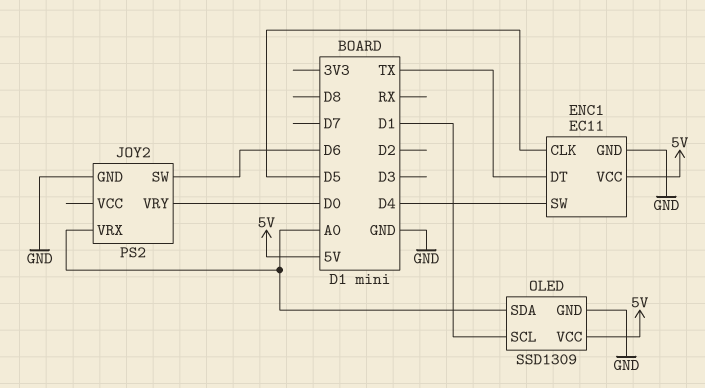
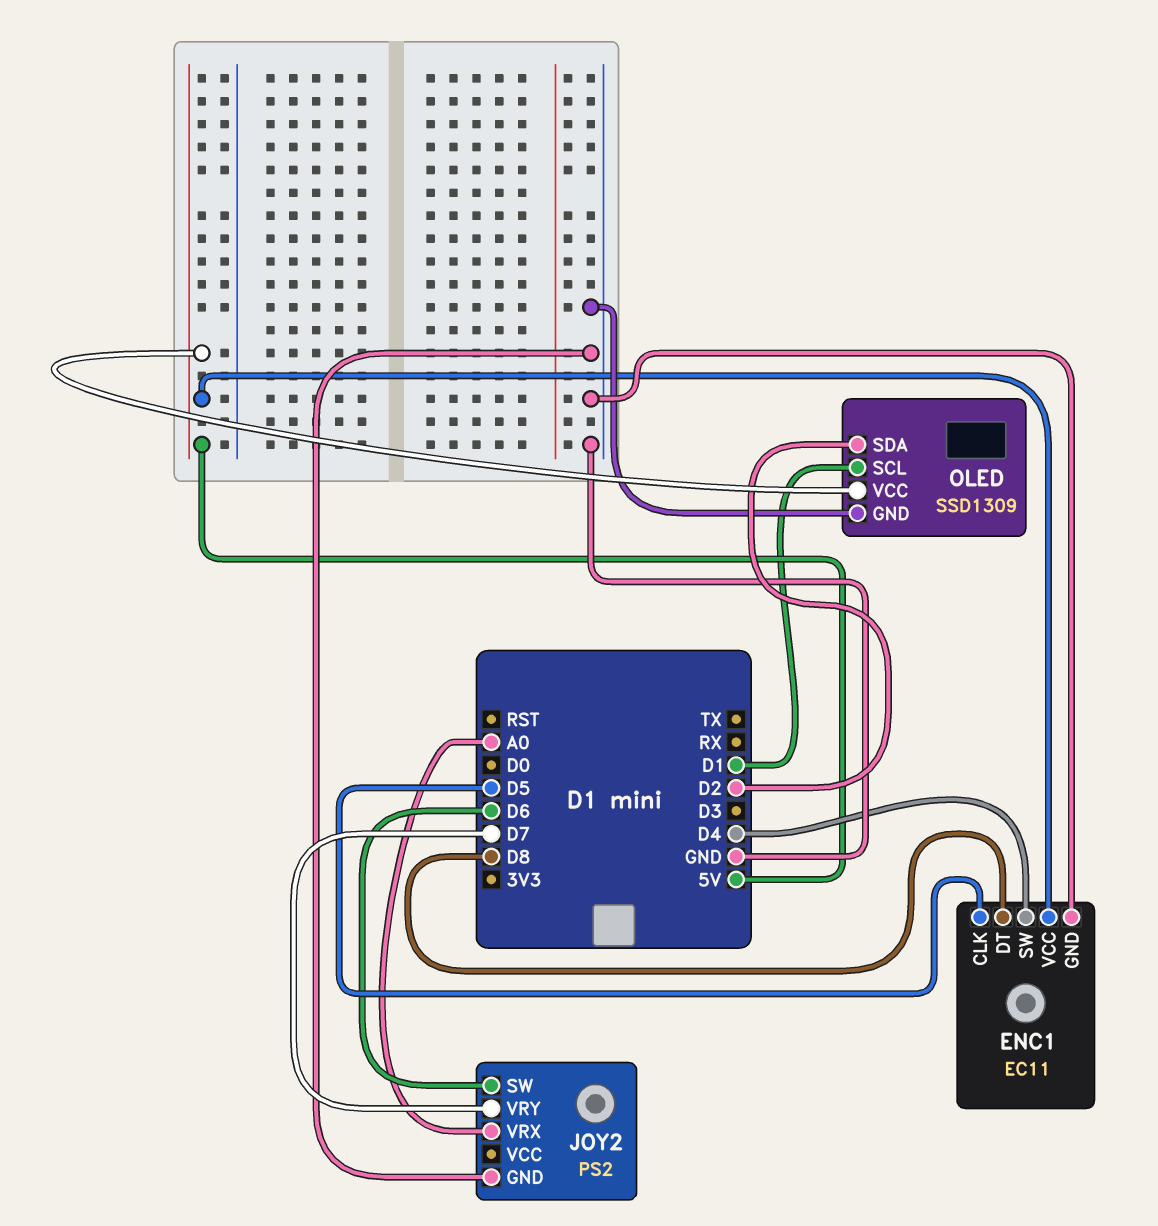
ENC1 pin DT: TX -> D8
JOY2 pin VRY: D0 -> D7
OLED pin SDA: A0 -> D2

